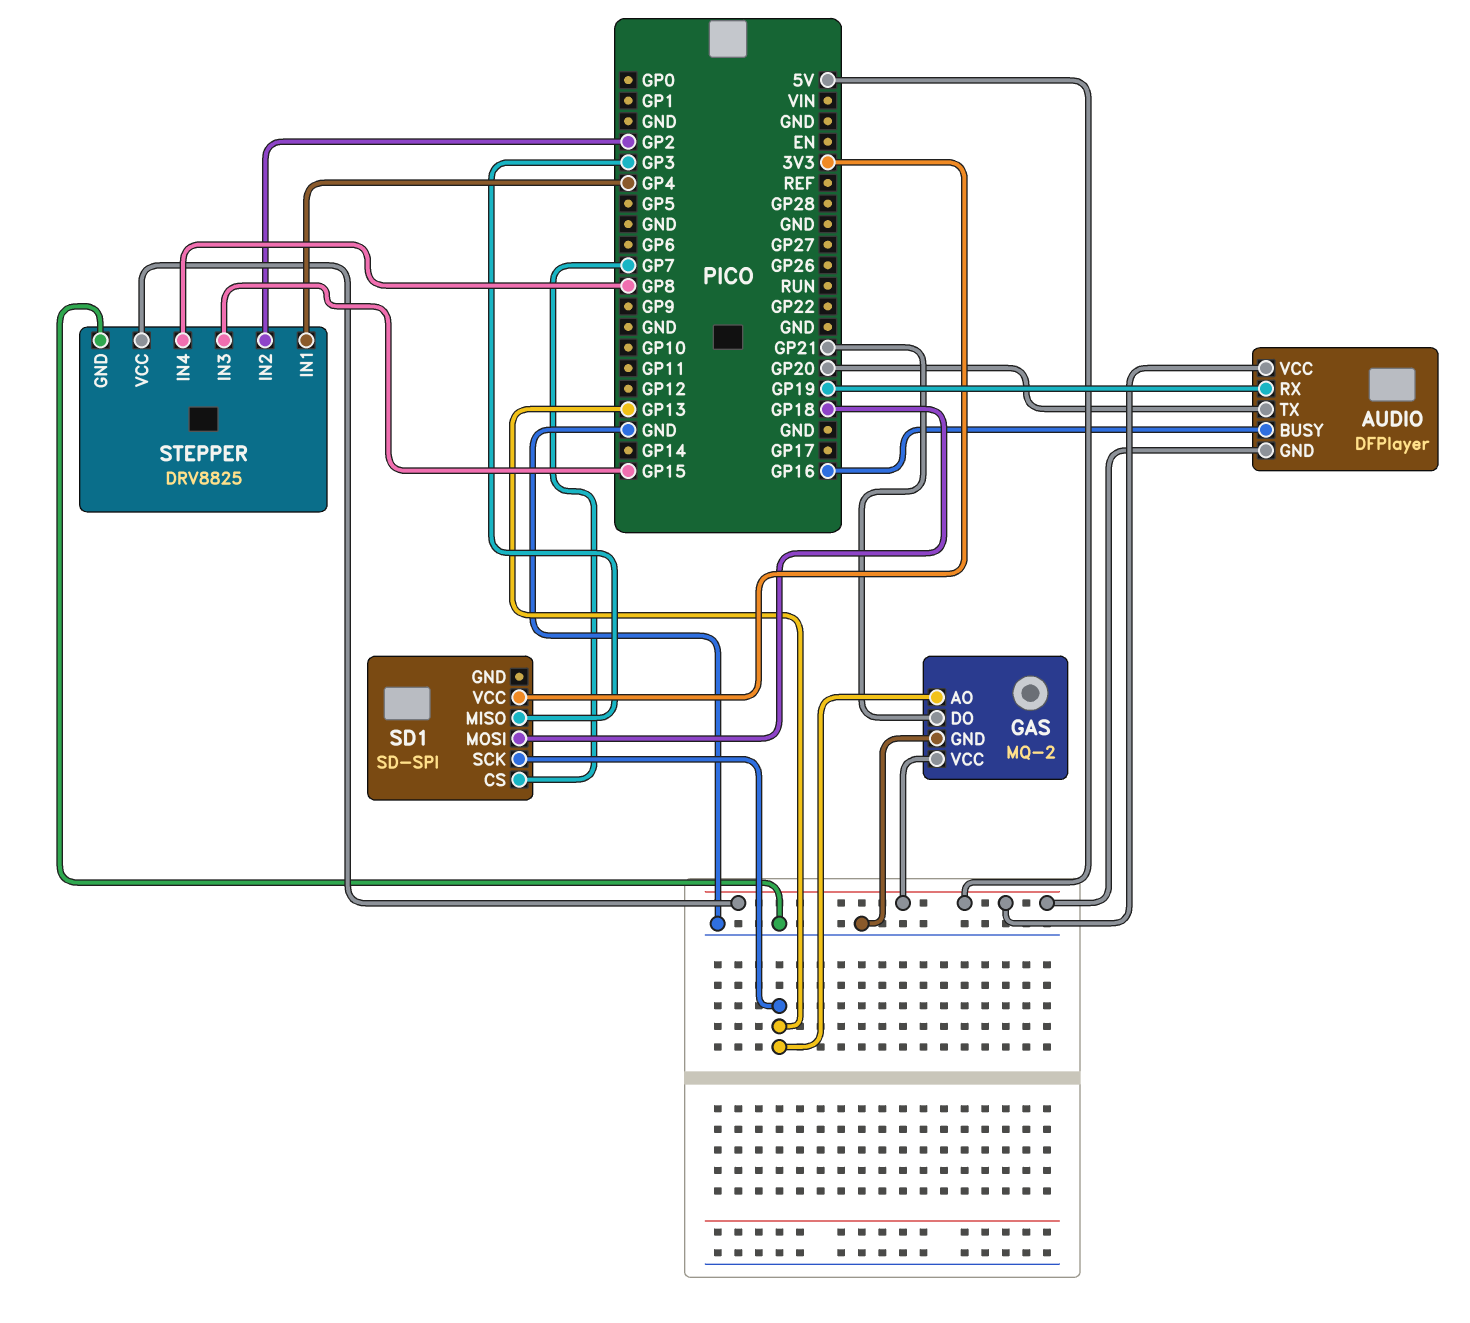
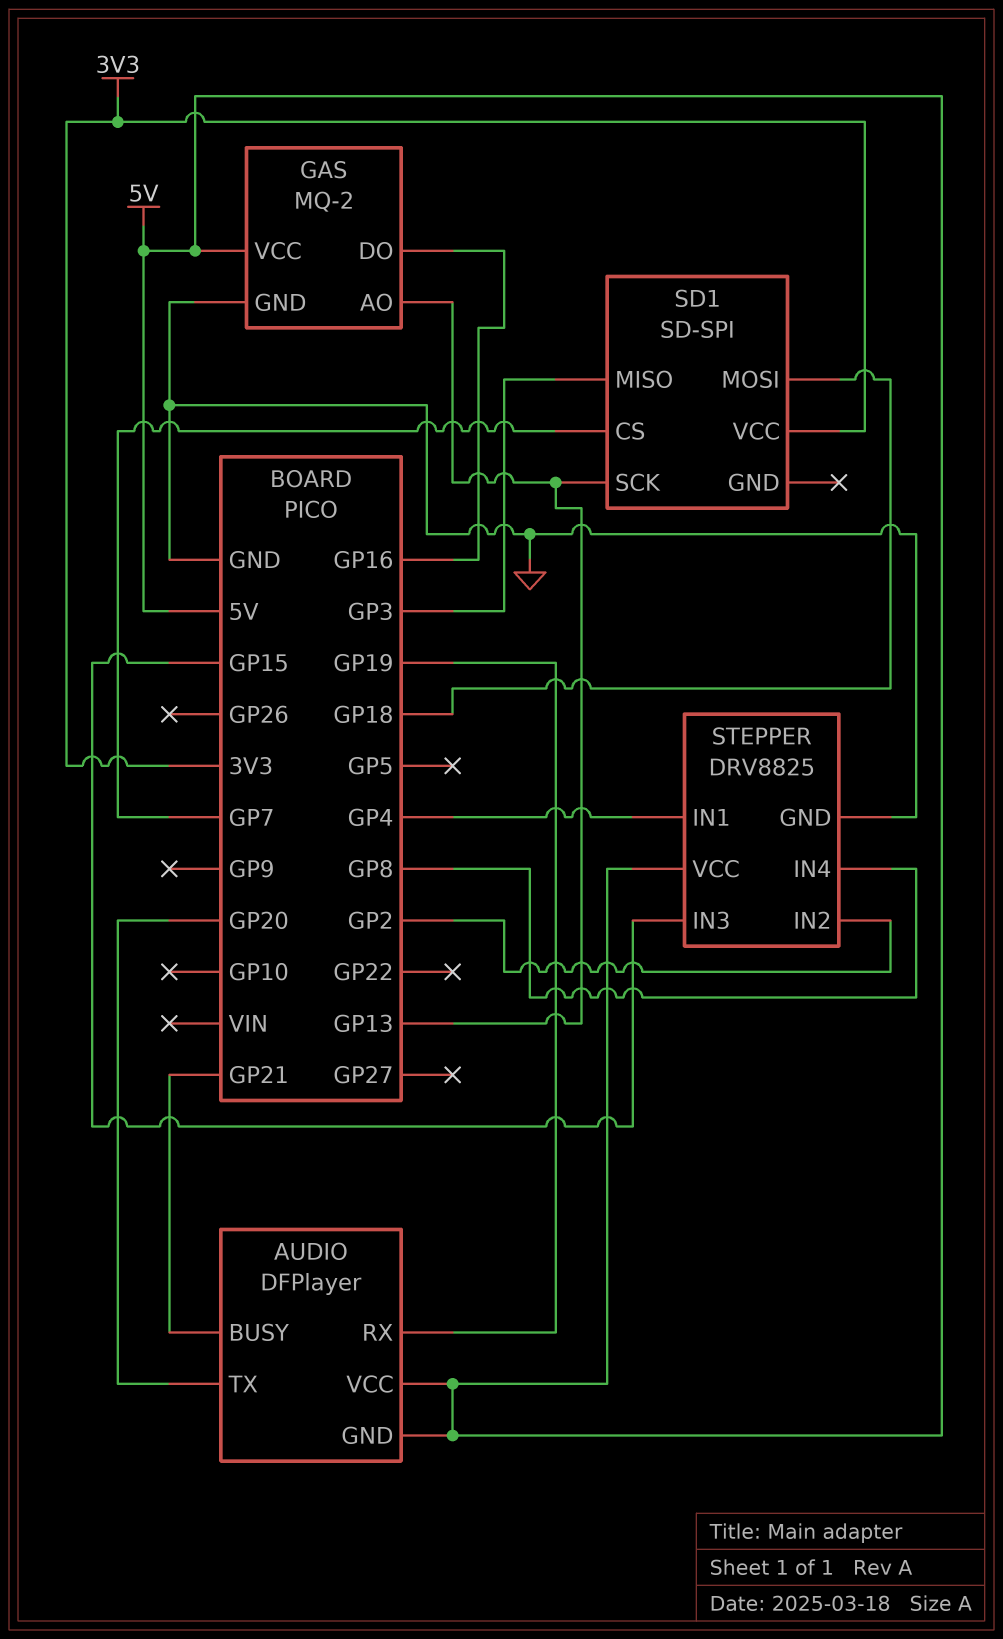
AUDIO pin BUSY: GP16 -> GP21
GAS pin DO: GP21 -> GP16

